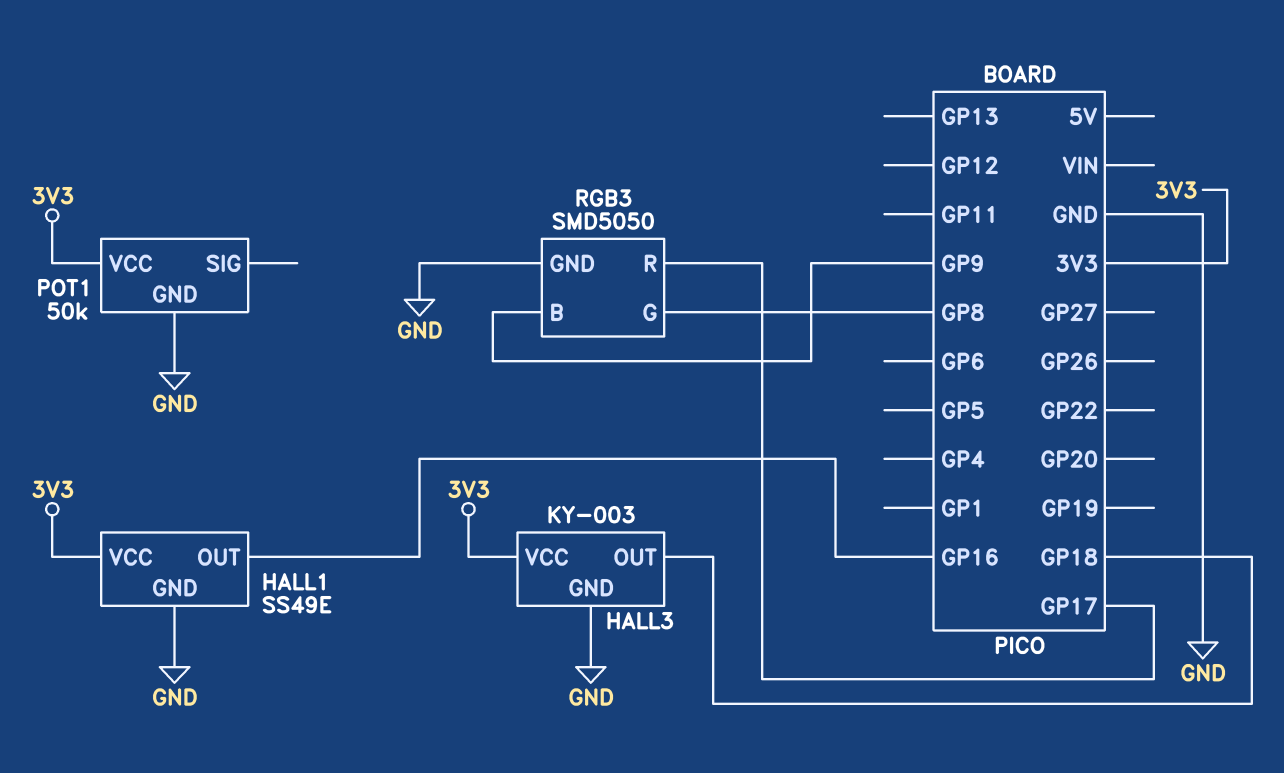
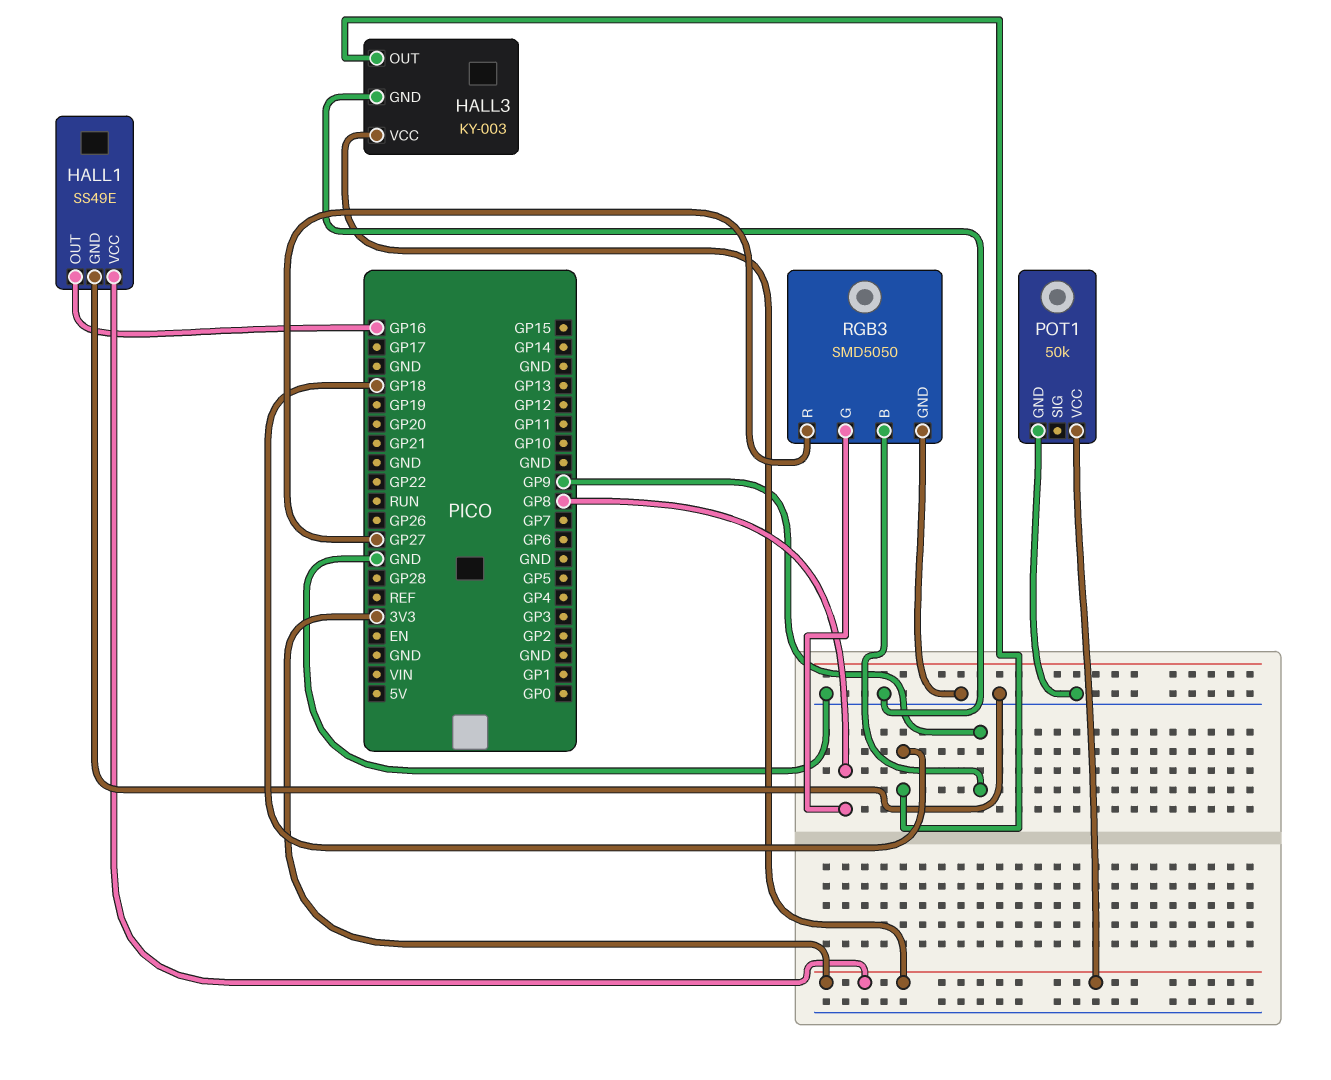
RGB3 pin R: GP17 -> GP27

